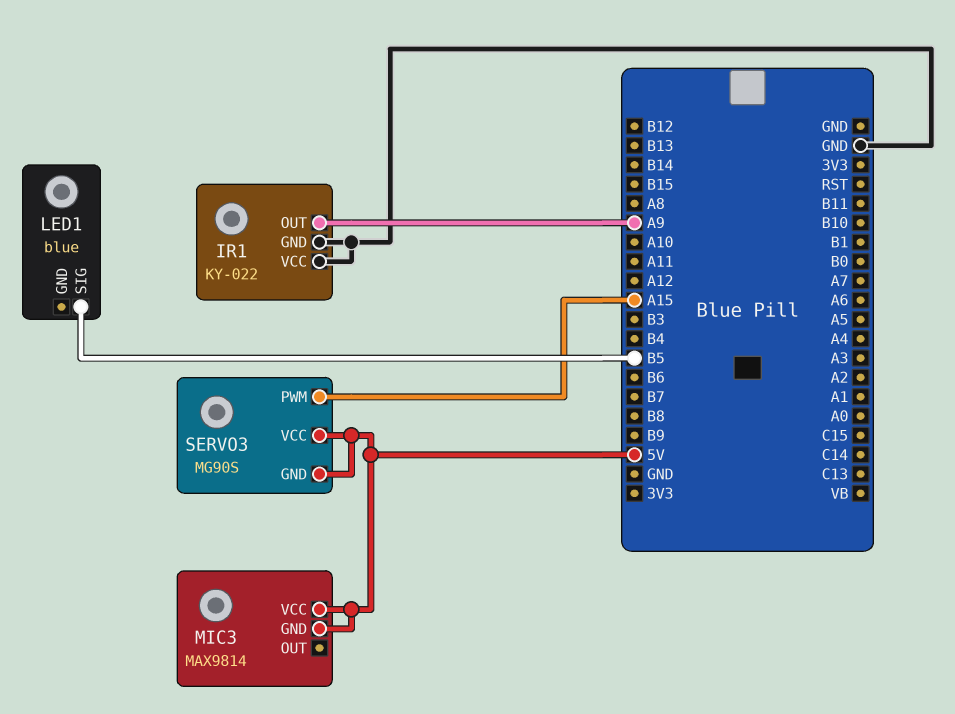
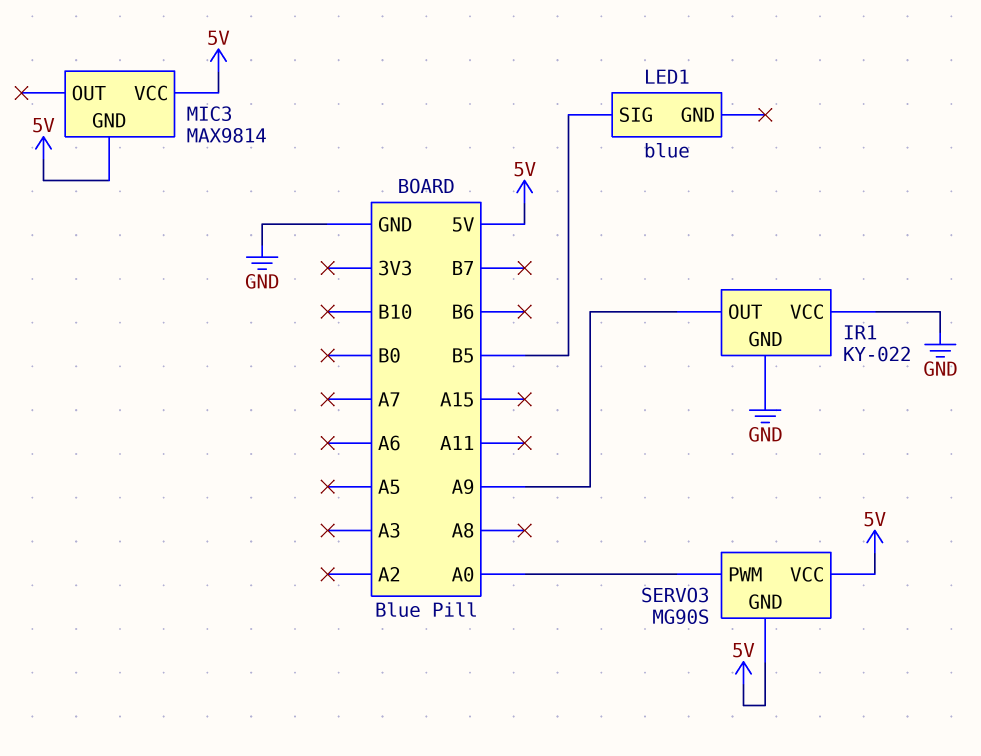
SERVO3 pin PWM: A15 -> A0

